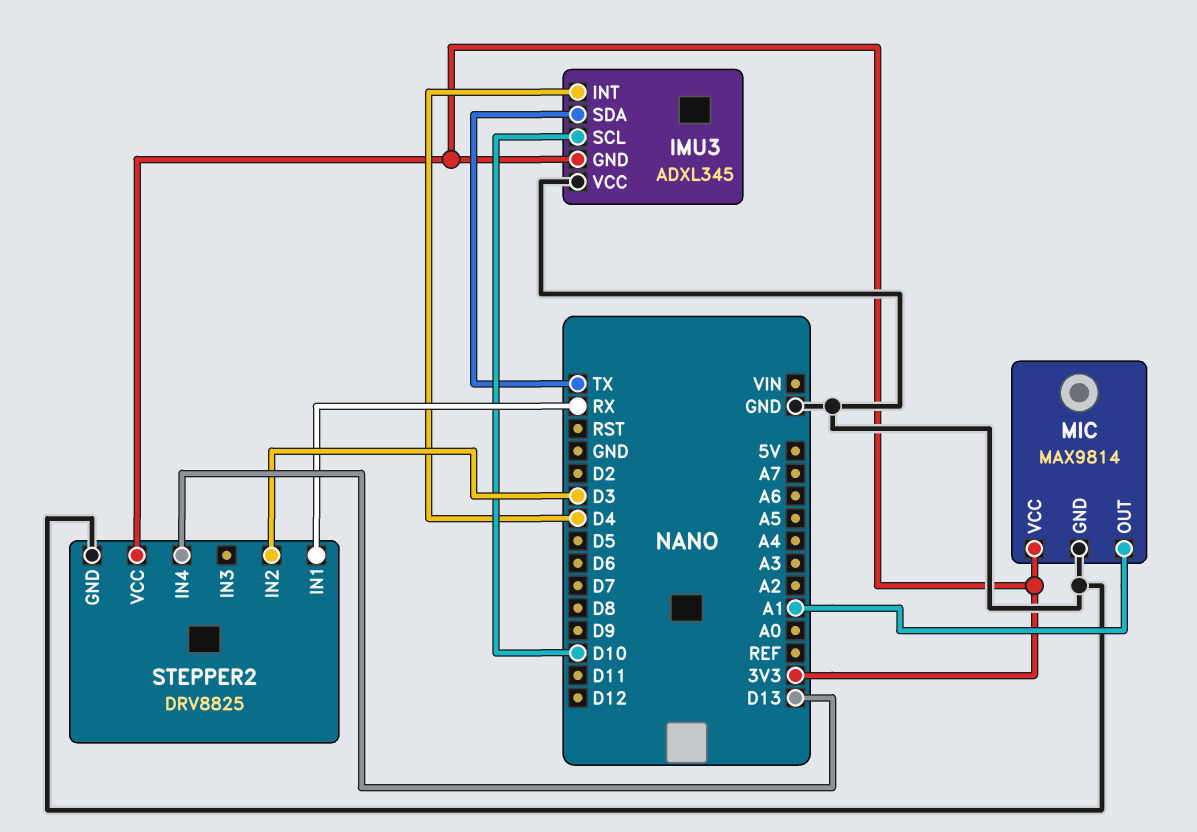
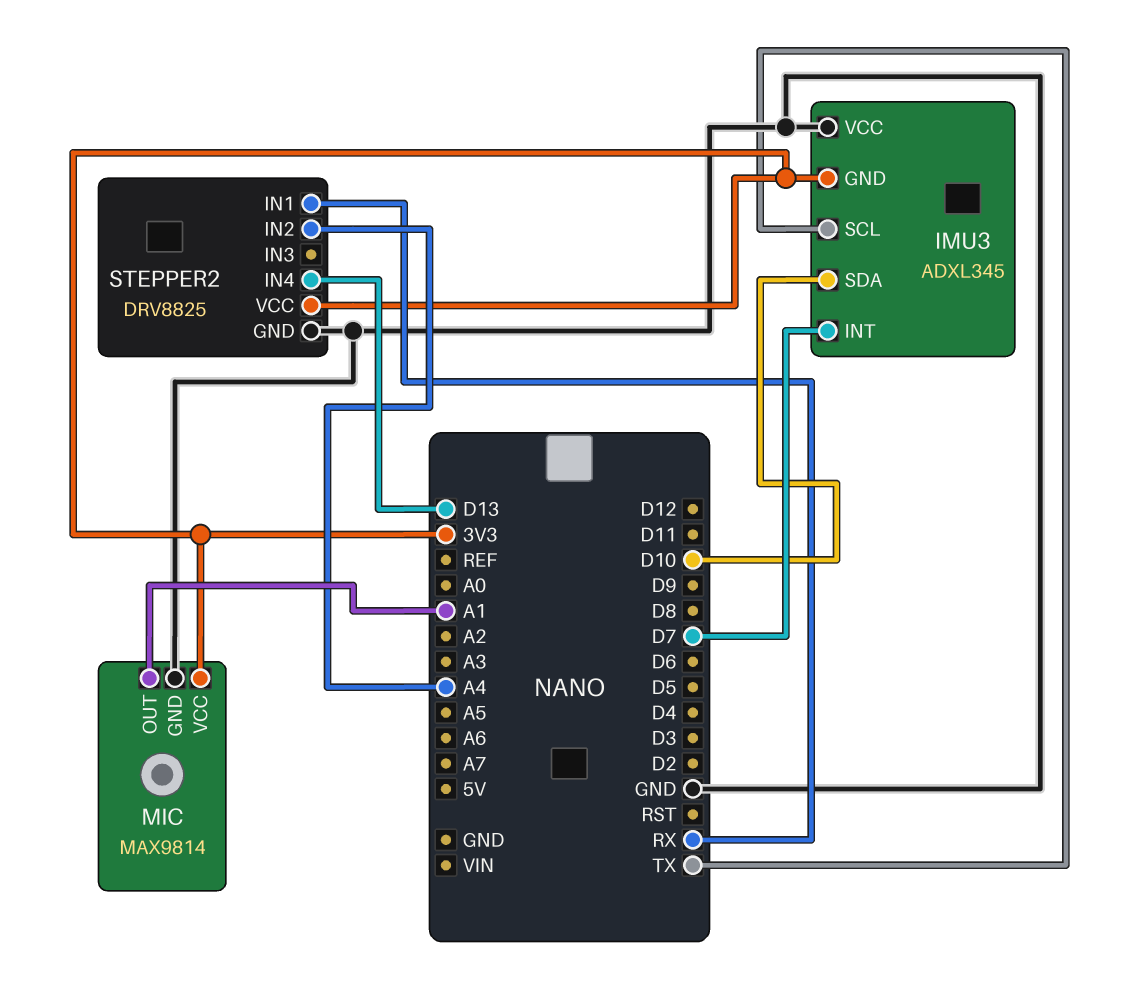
IMU3 pin INT: D4 -> D7
IMU3 pin SCL: D10 -> TX
IMU3 pin SDA: TX -> D10
STEPPER2 pin IN2: D3 -> A4

